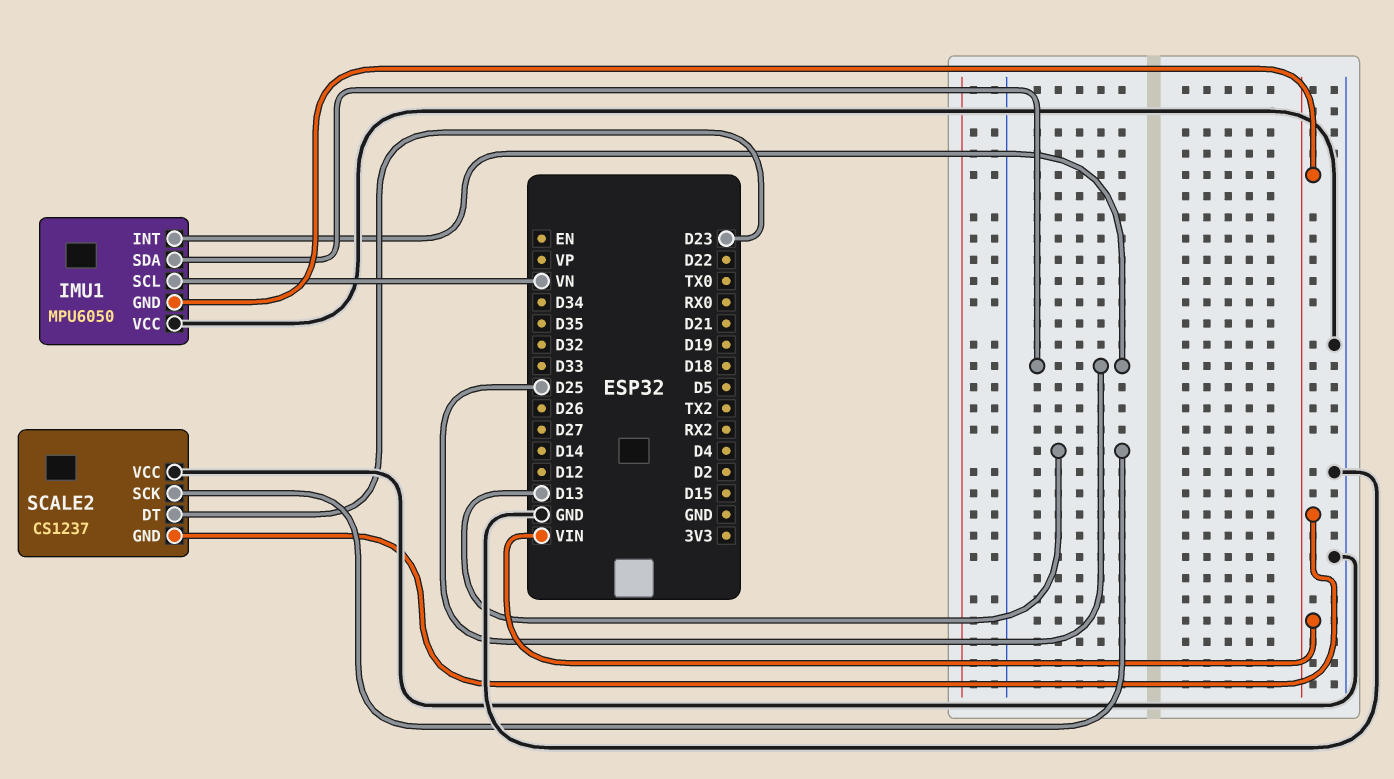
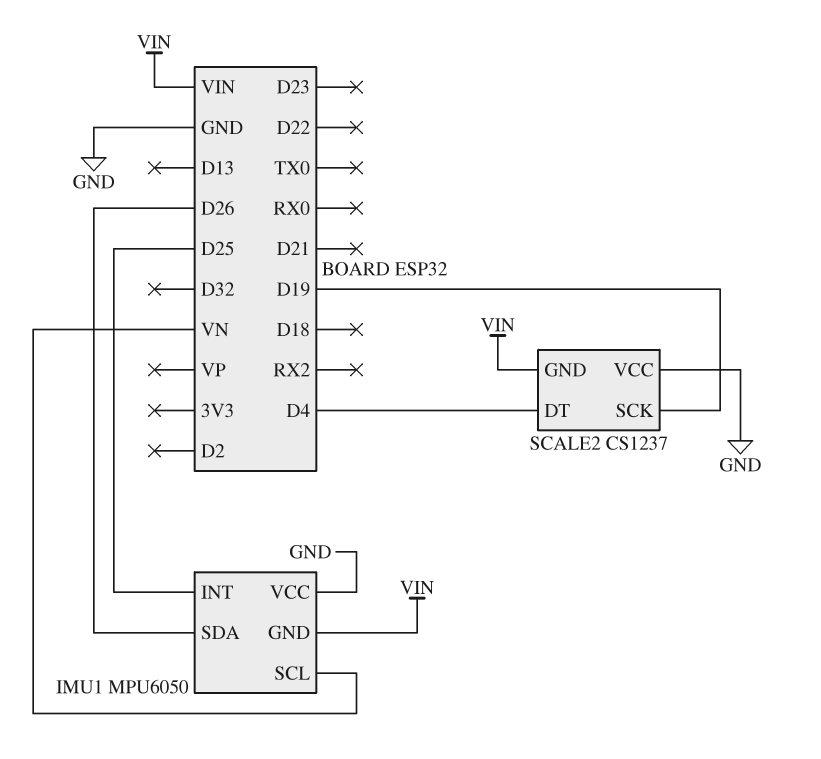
IMU1 pin SDA: D25 -> D26
SCALE2 pin DT: D23 -> D4
SCALE2 pin SCK: D13 -> D19

